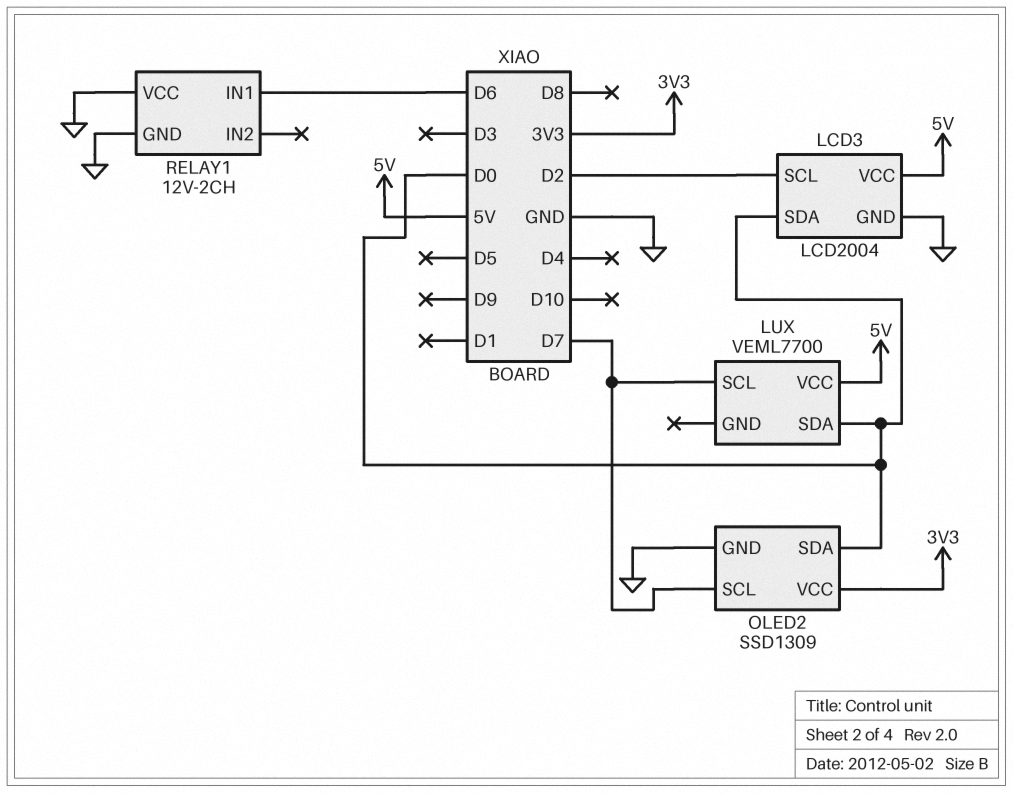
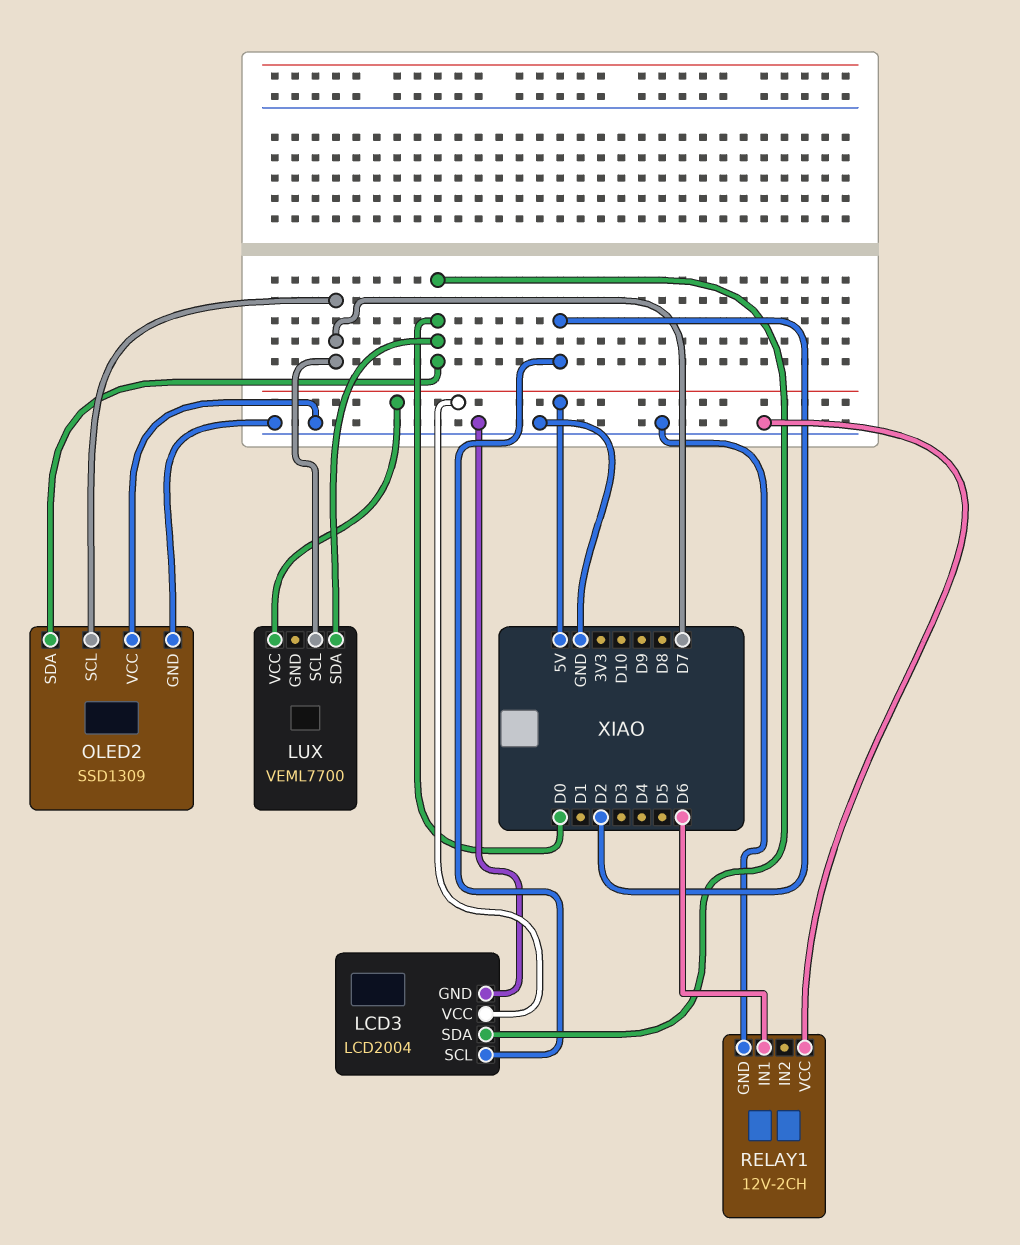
OLED2 pin VCC: 3V3 -> GND

